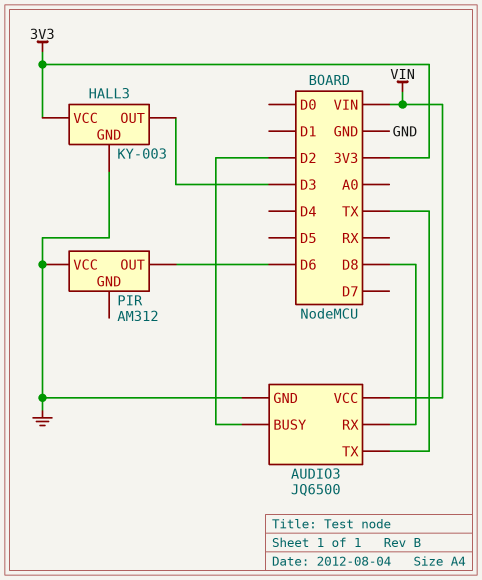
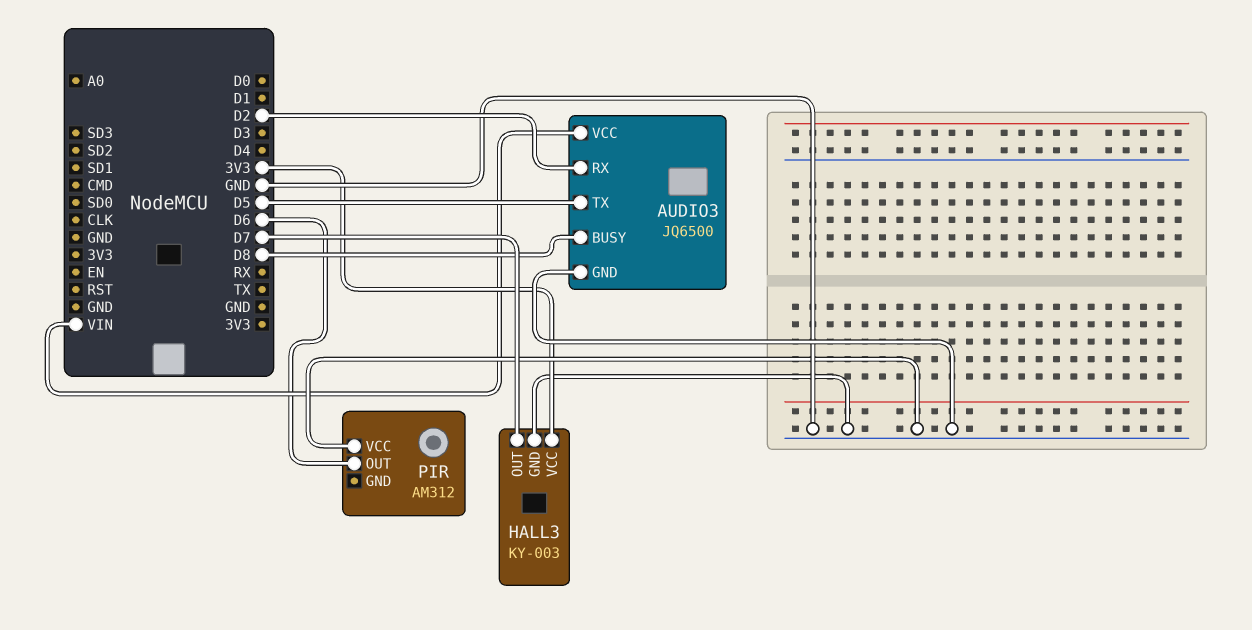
AUDIO3 pin BUSY: D2 -> D8
AUDIO3 pin RX: D8 -> D2
AUDIO3 pin TX: TX -> D5
HALL3 pin OUT: D3 -> D7

